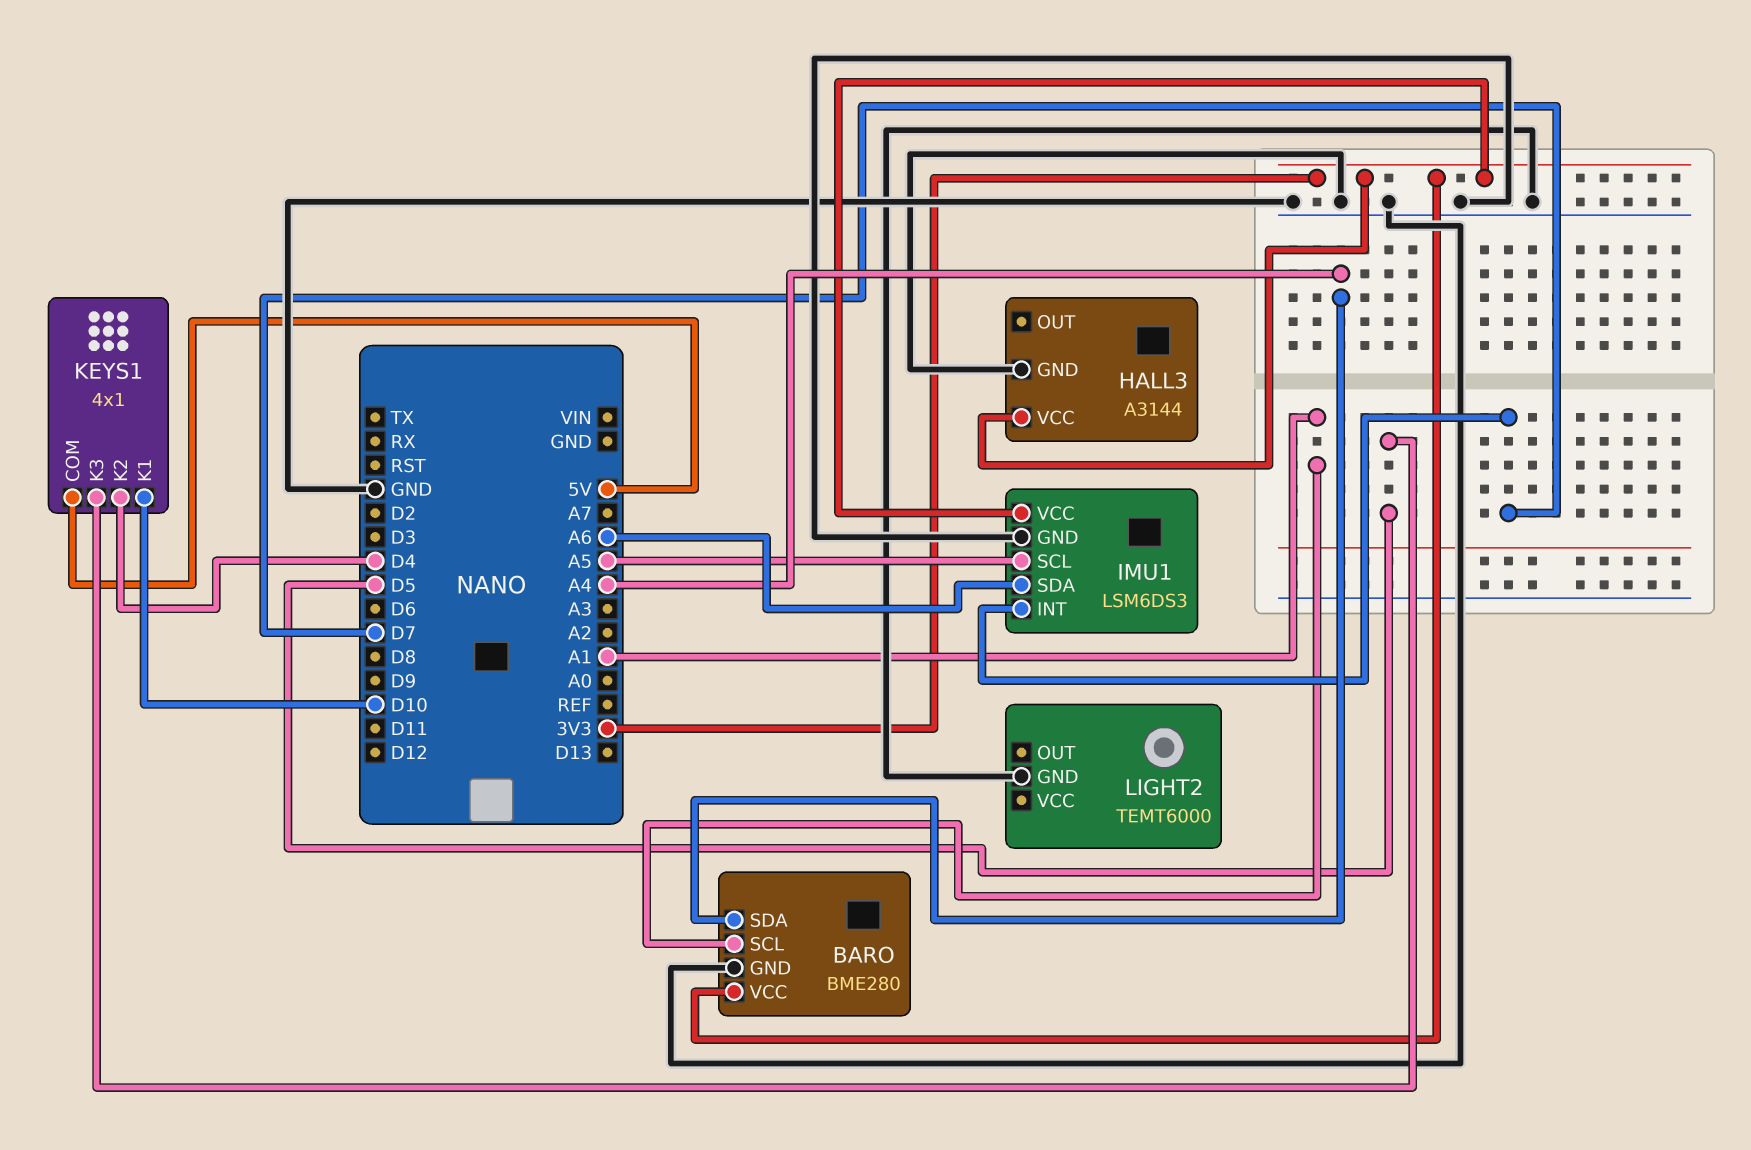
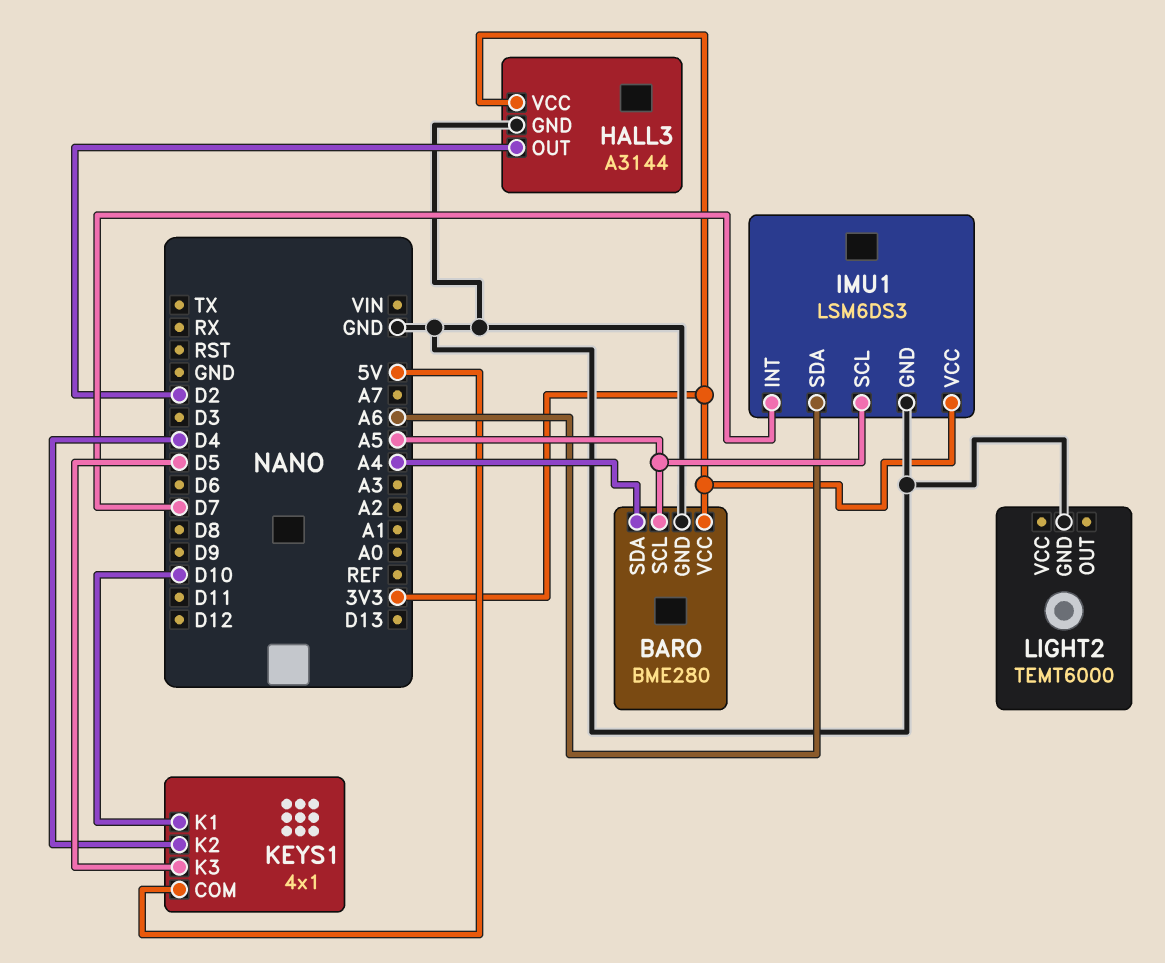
BARO pin SCL: A1 -> A5
HALL3 pin OUT: none -> D2

